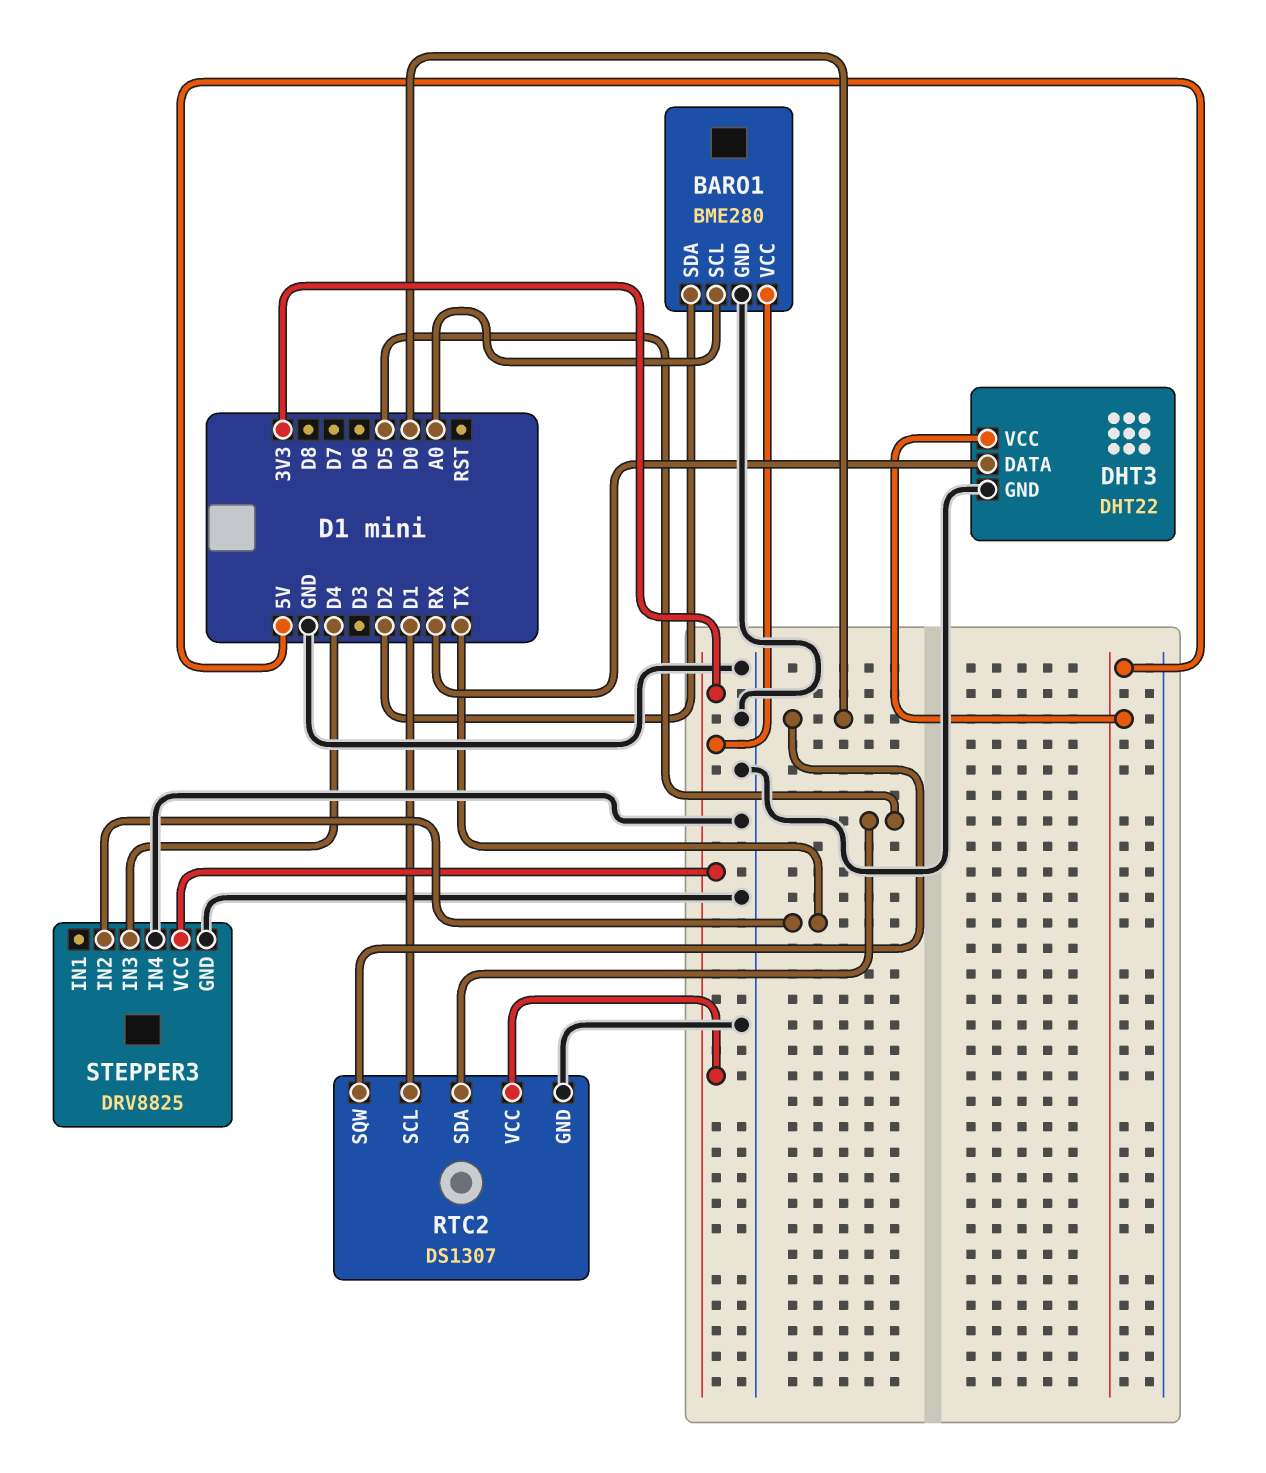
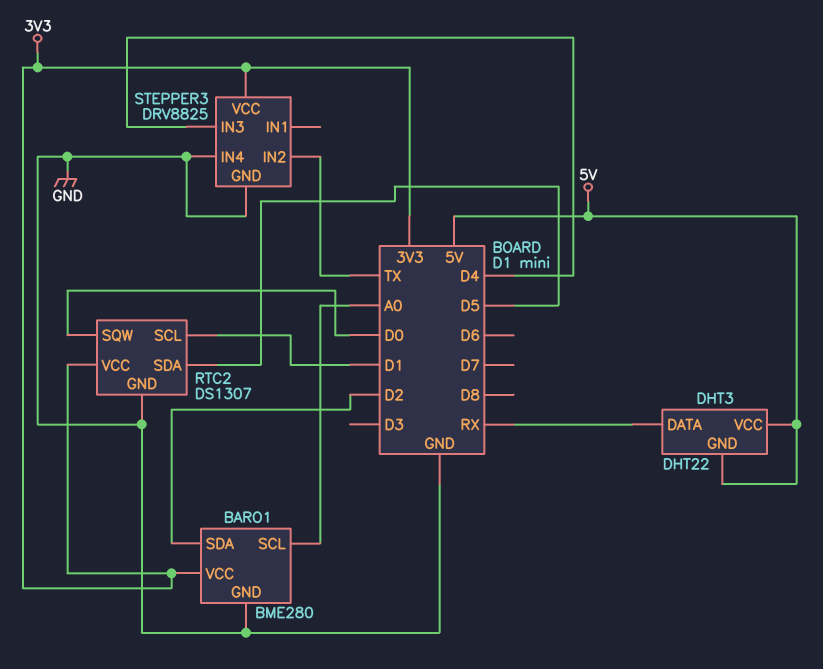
DHT3 pin GND: GND -> 5V

